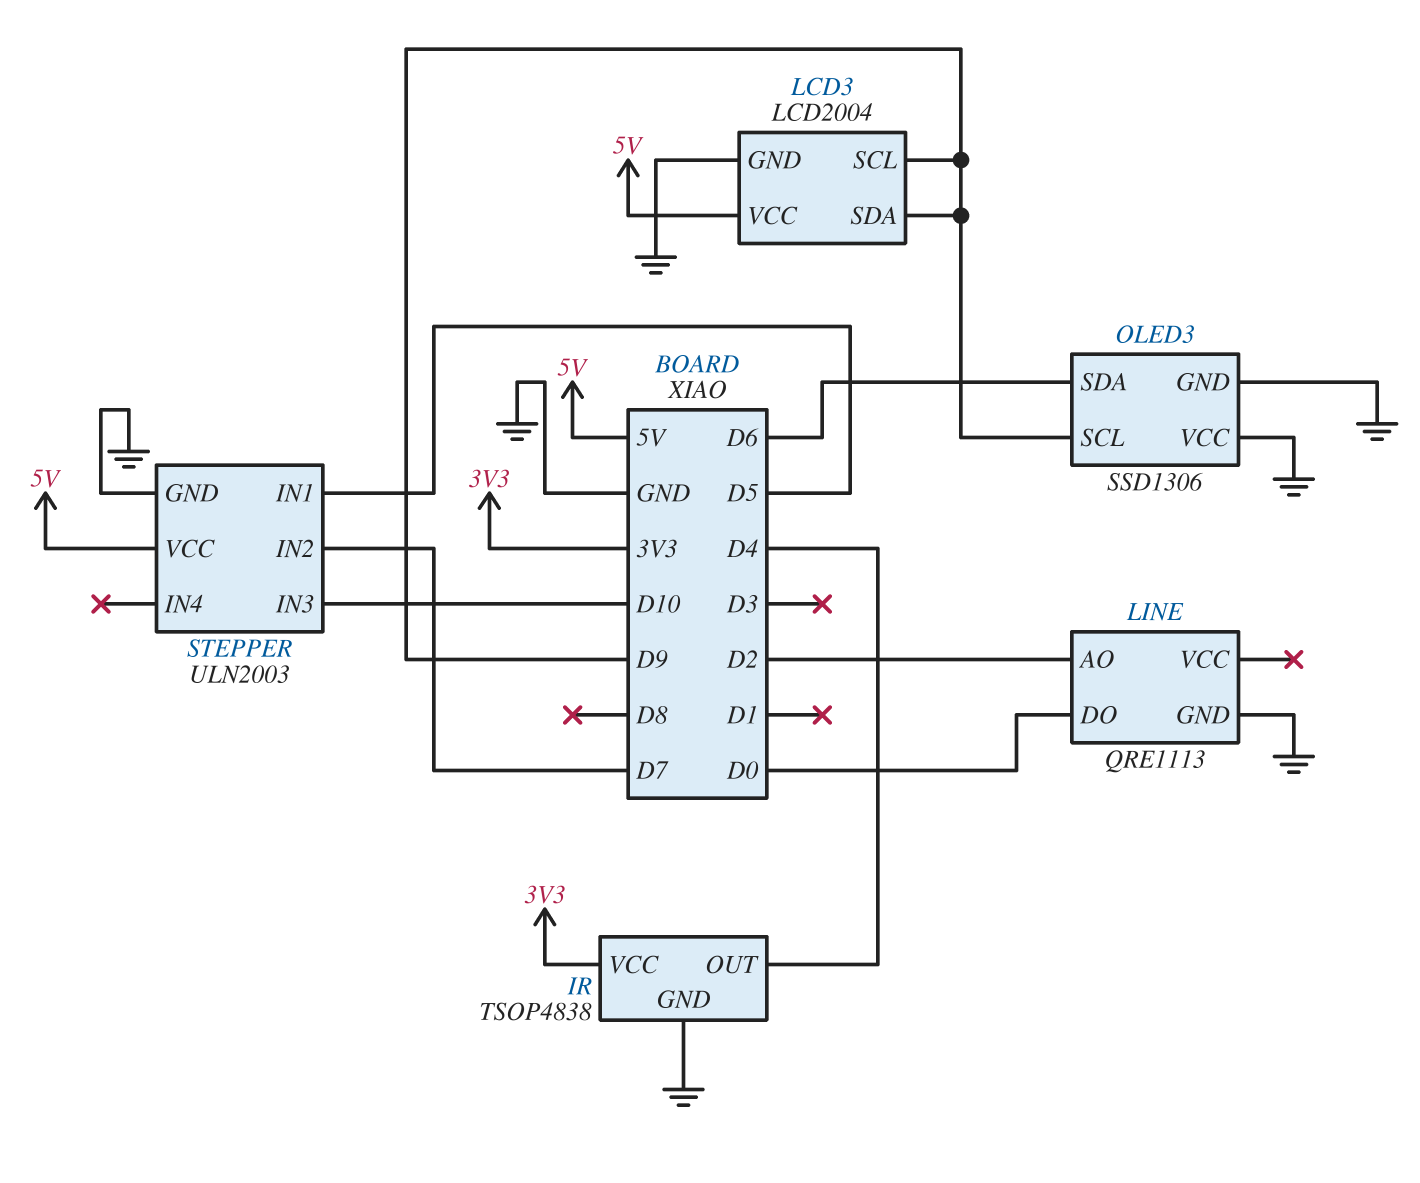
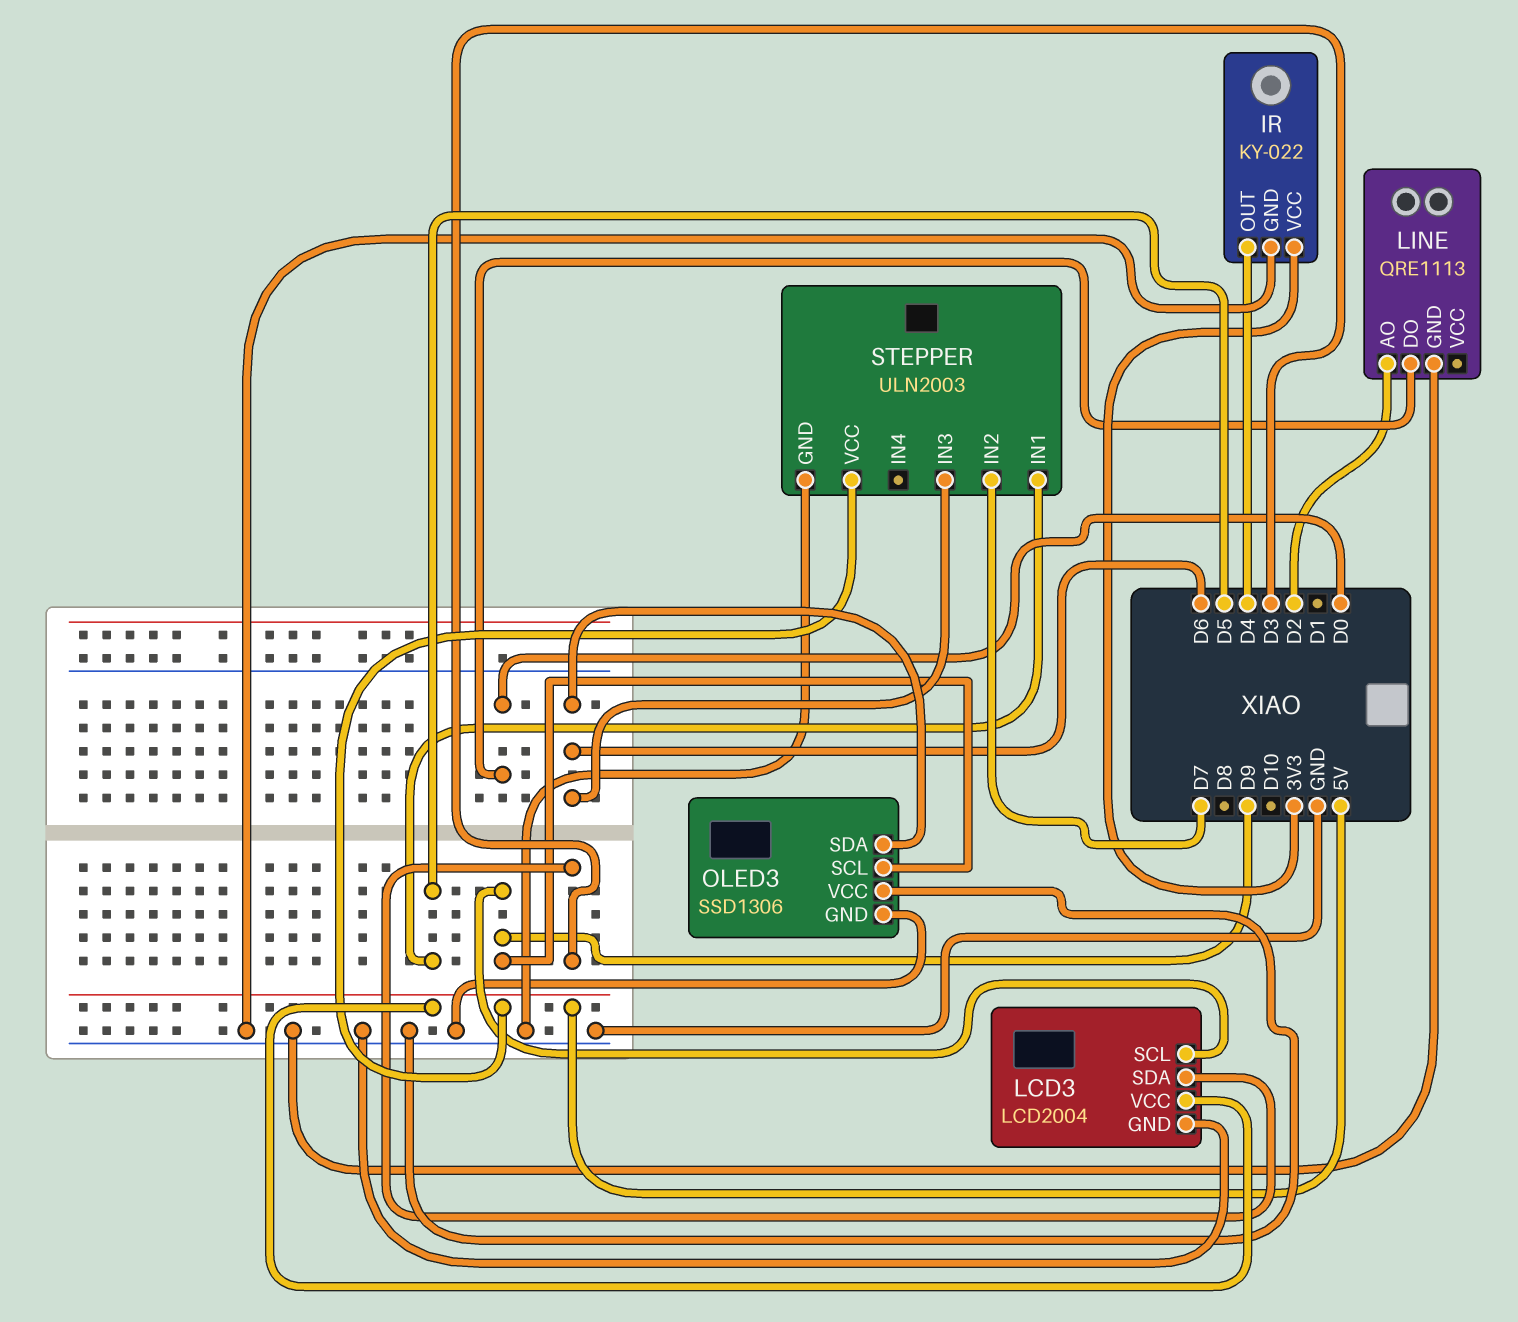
IR: TSOP4838 -> KY-022
LCD3 pin SDA: D9 -> D3
STEPPER pin IN3: D10 -> D6

